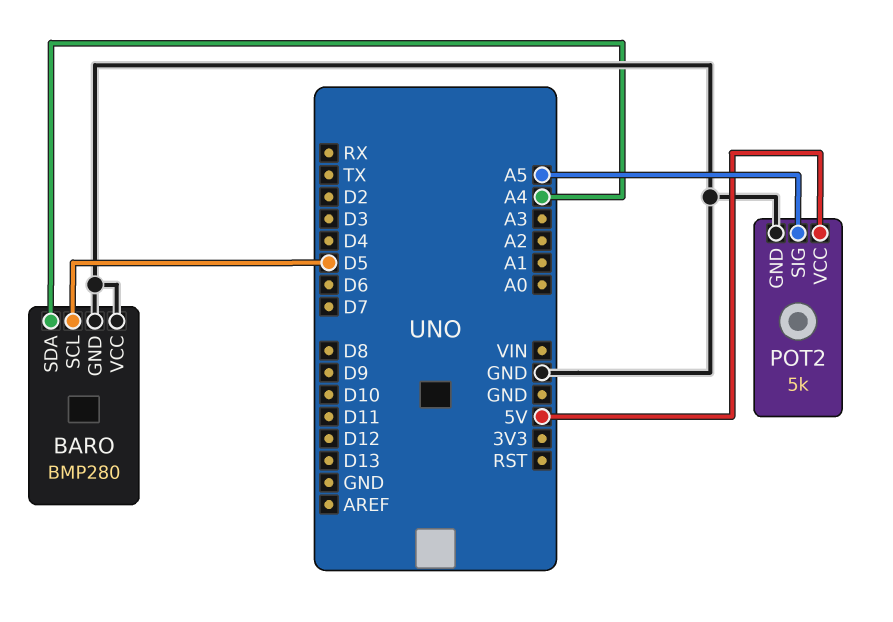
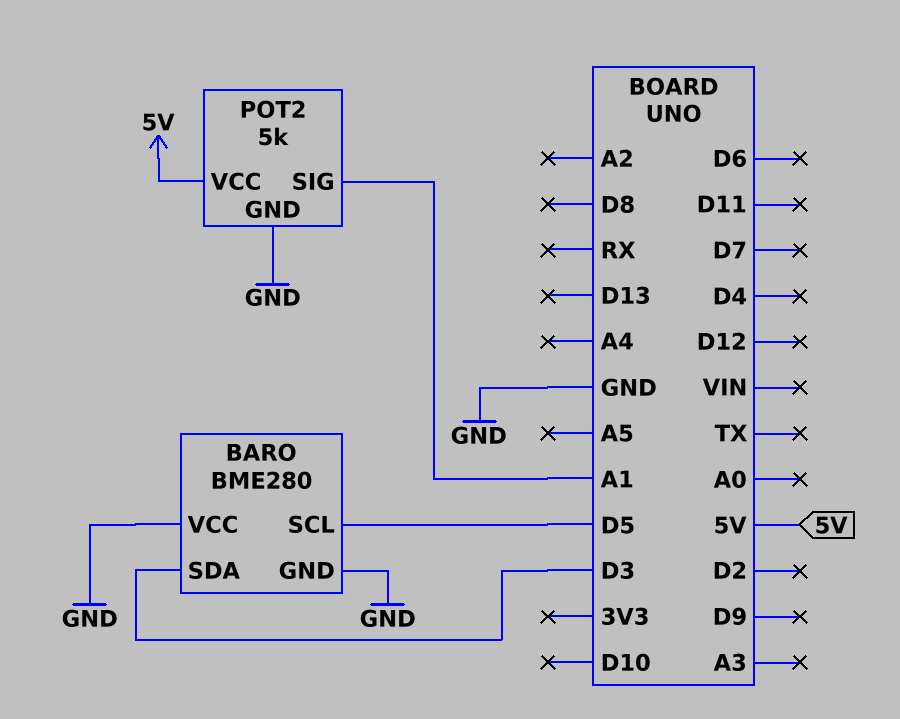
BARO: BMP280 -> BME280
BARO pin SDA: A4 -> D3
POT2 pin SIG: A5 -> A1

